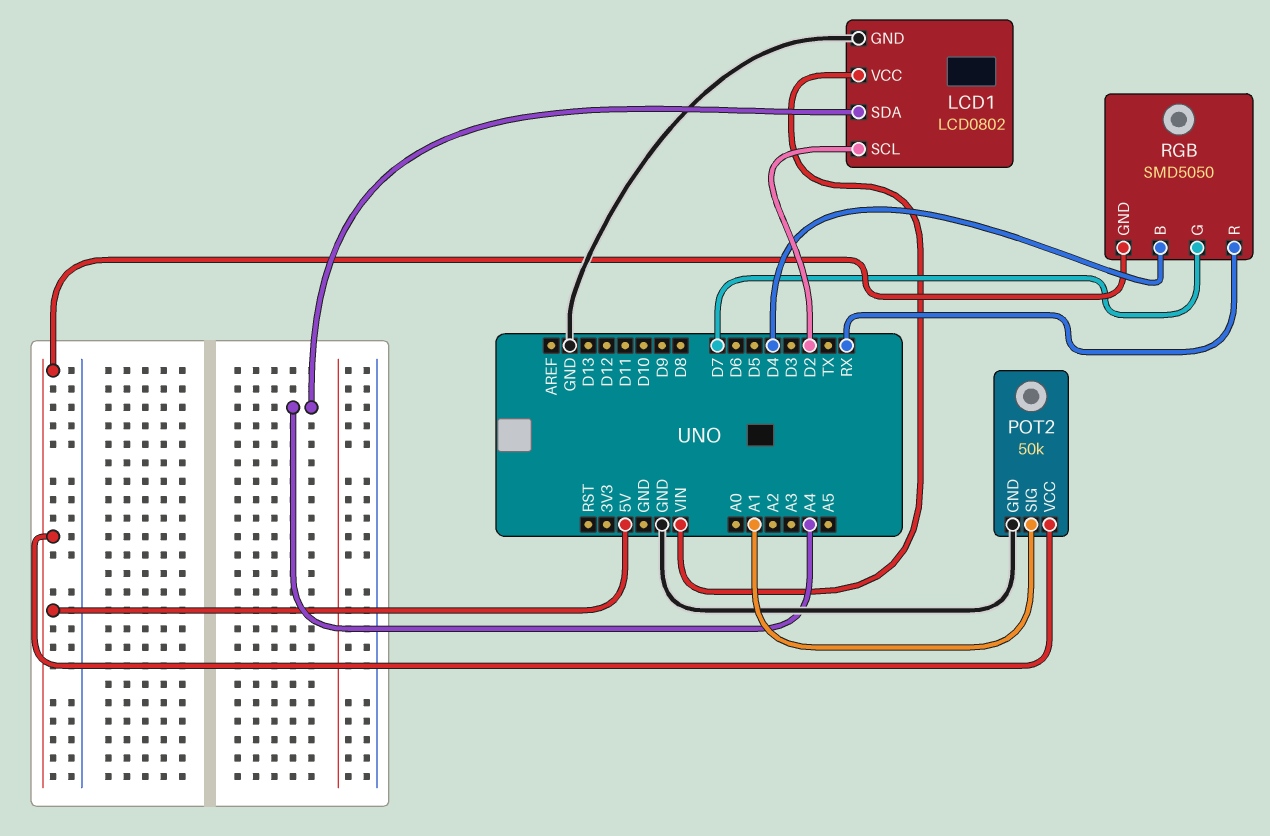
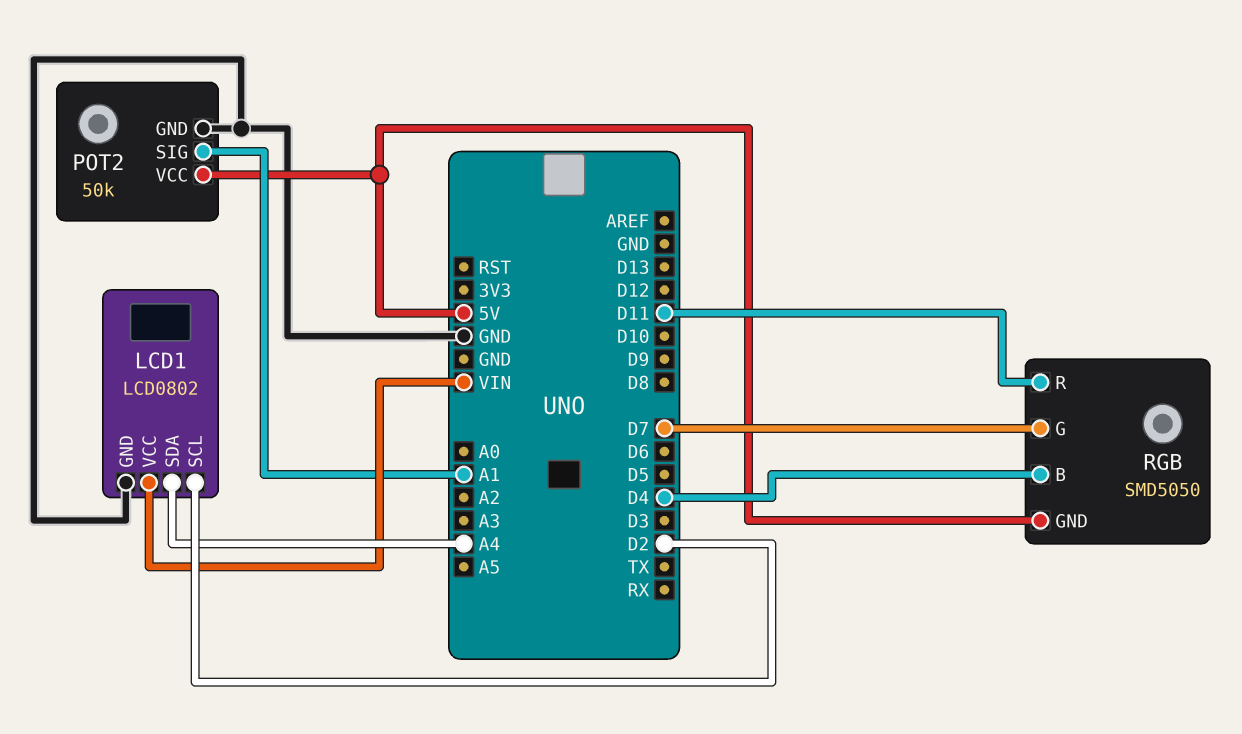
RGB pin R: RX -> D11

